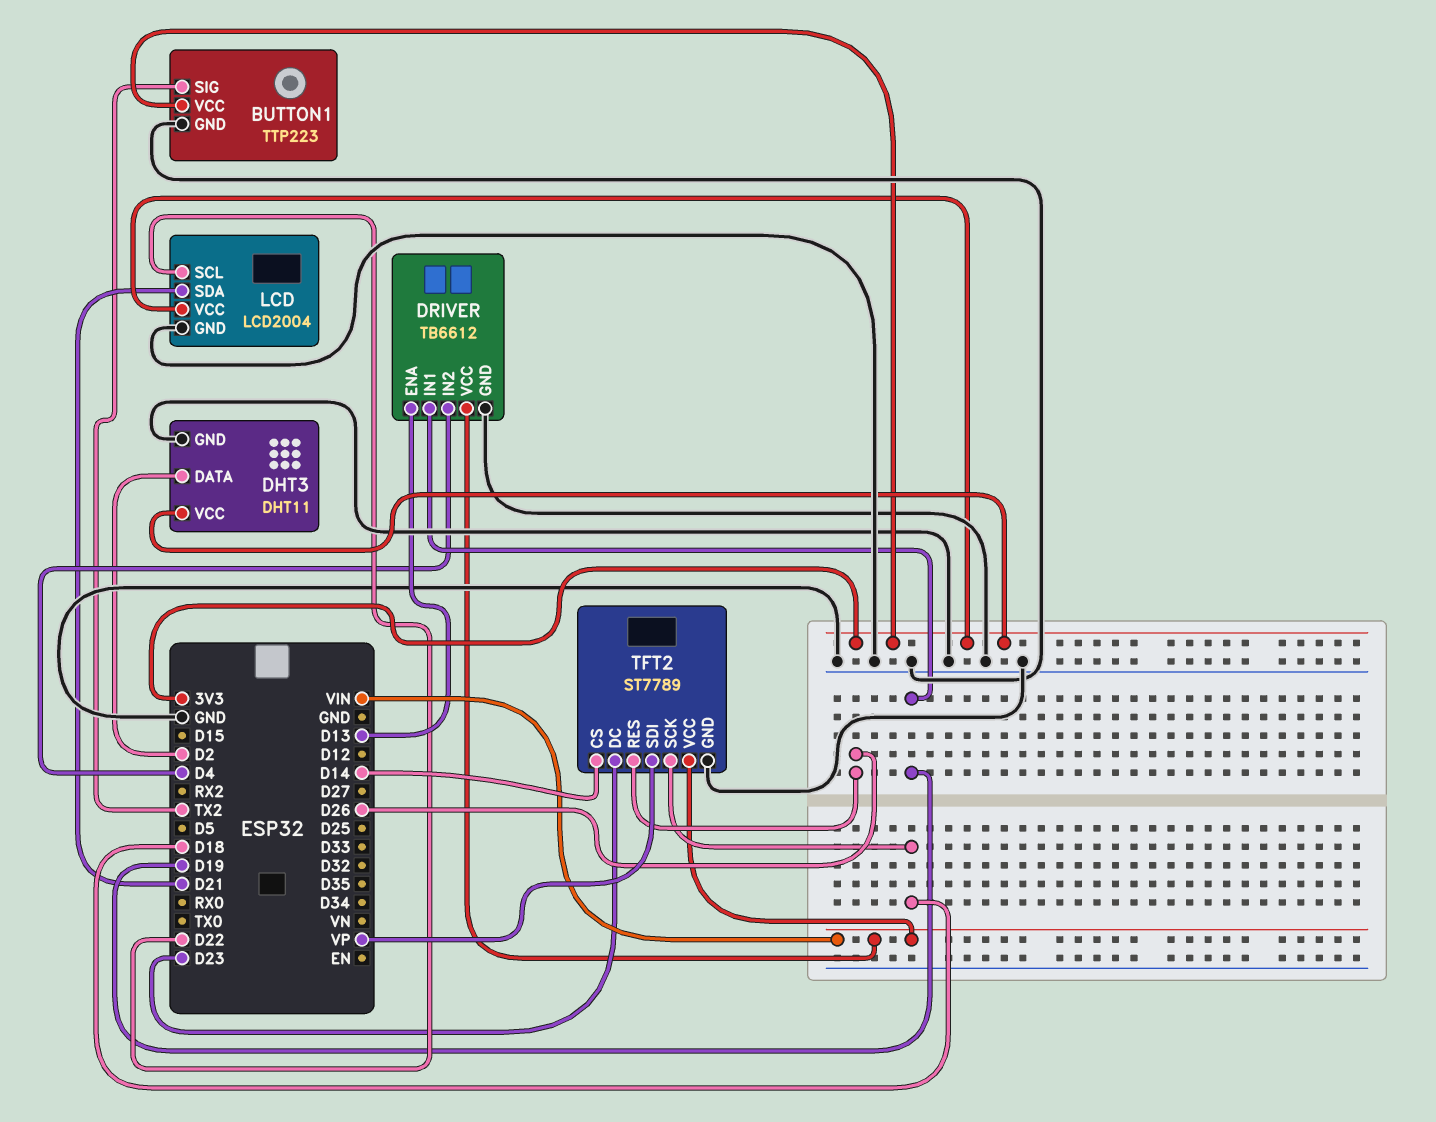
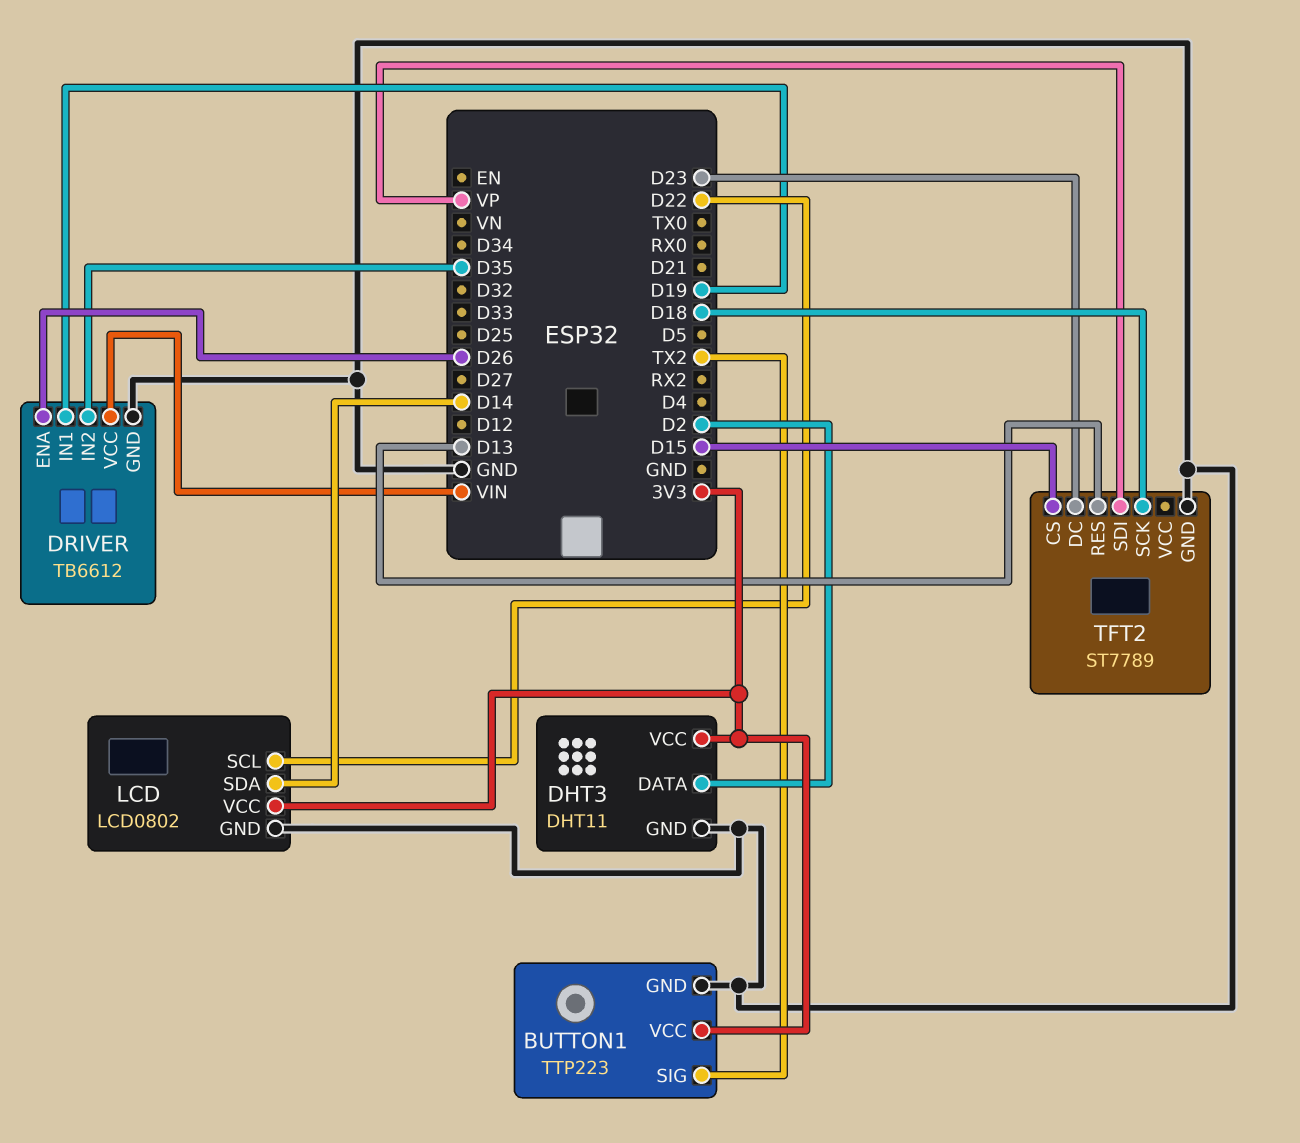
DRIVER pin ENA: D13 -> D26
DRIVER pin IN2: D4 -> D35
LCD: LCD2004 -> LCD0802
LCD pin SDA: D21 -> D14
TFT2 pin CS: D14 -> D15
TFT2 pin RES: D26 -> D13
TFT2 pin VCC: VIN -> none

